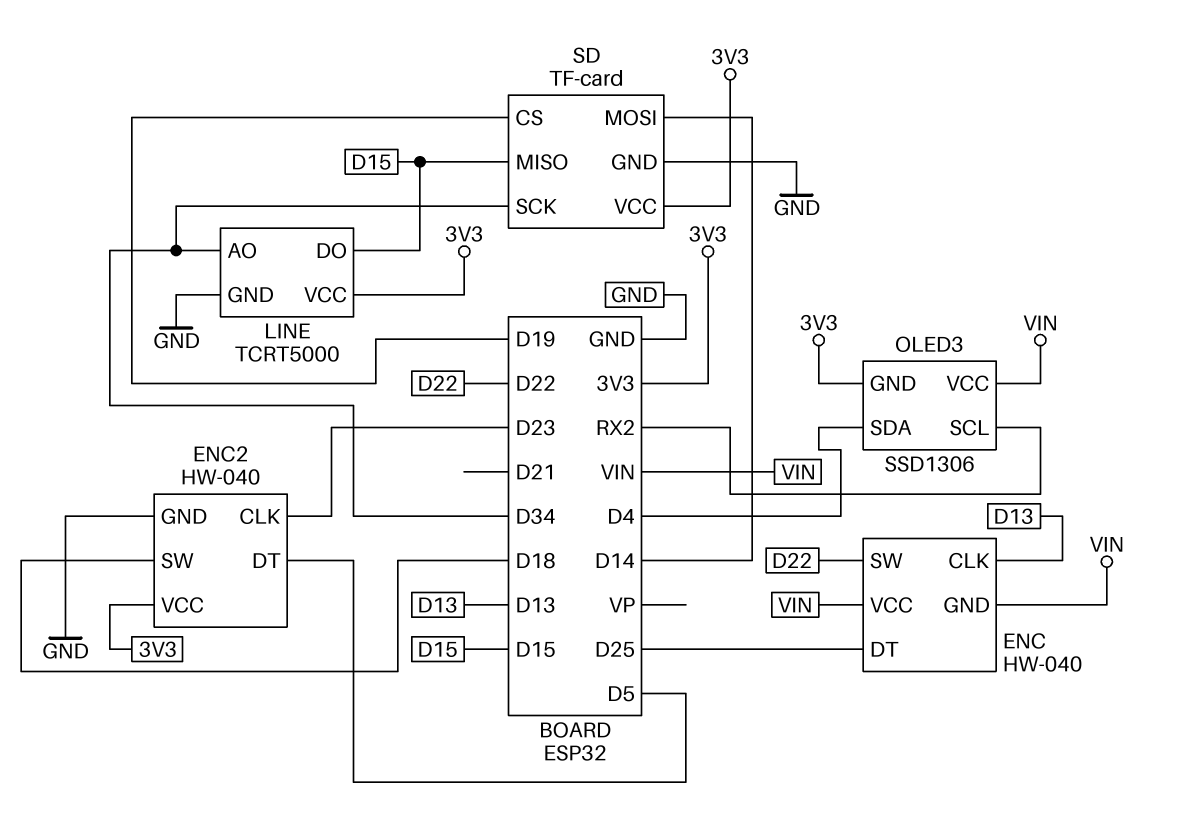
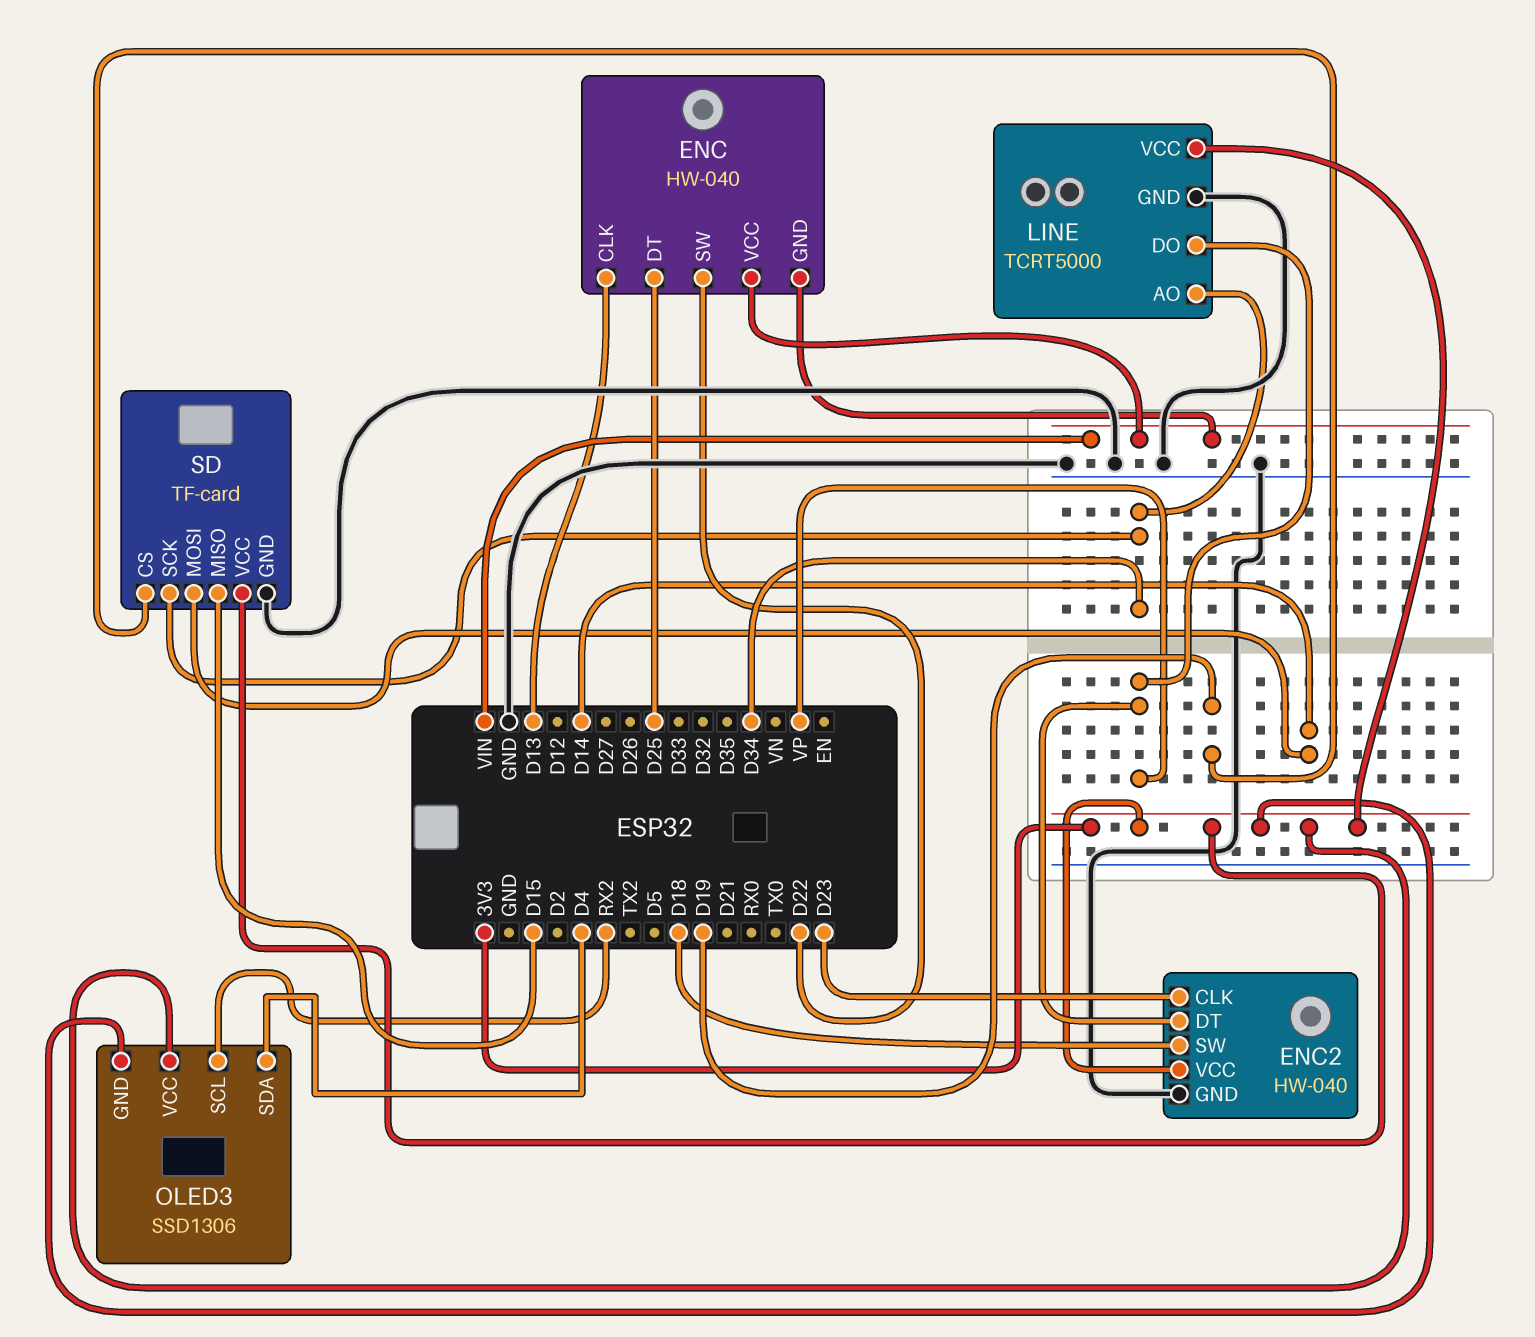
ENC2 pin DT: D5 -> VP
LINE pin DO: D15 -> VP
OLED3 pin VCC: VIN -> 3V3

